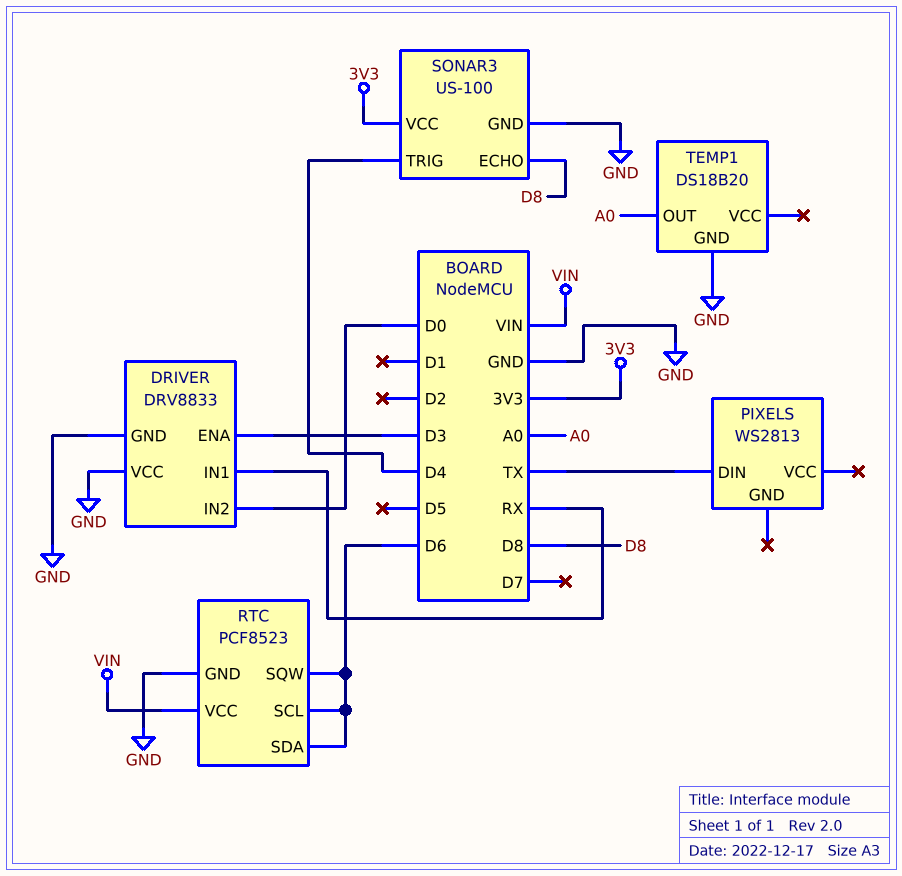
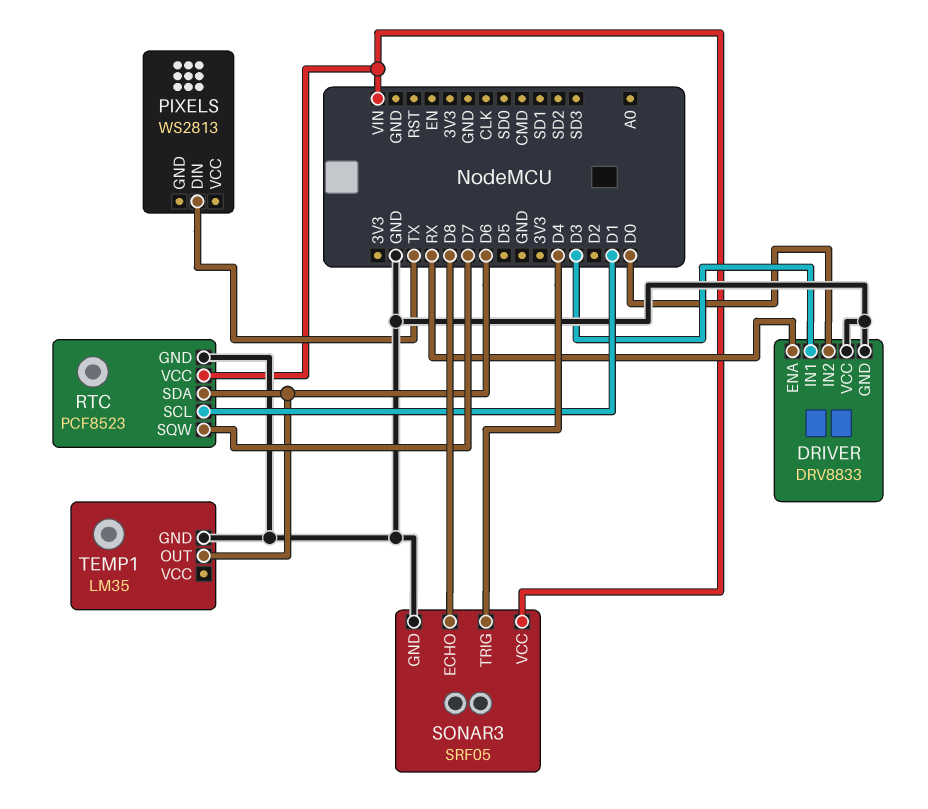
DRIVER pin ENA: D3 -> RX
DRIVER pin IN1: RX -> D3
RTC pin SCL: D6 -> D1
RTC pin SQW: D6 -> D7
SONAR3: US-100 -> SRF05
SONAR3 pin VCC: 3V3 -> VIN
TEMP1: DS18B20 -> LM35
TEMP1 pin OUT: A0 -> D6

